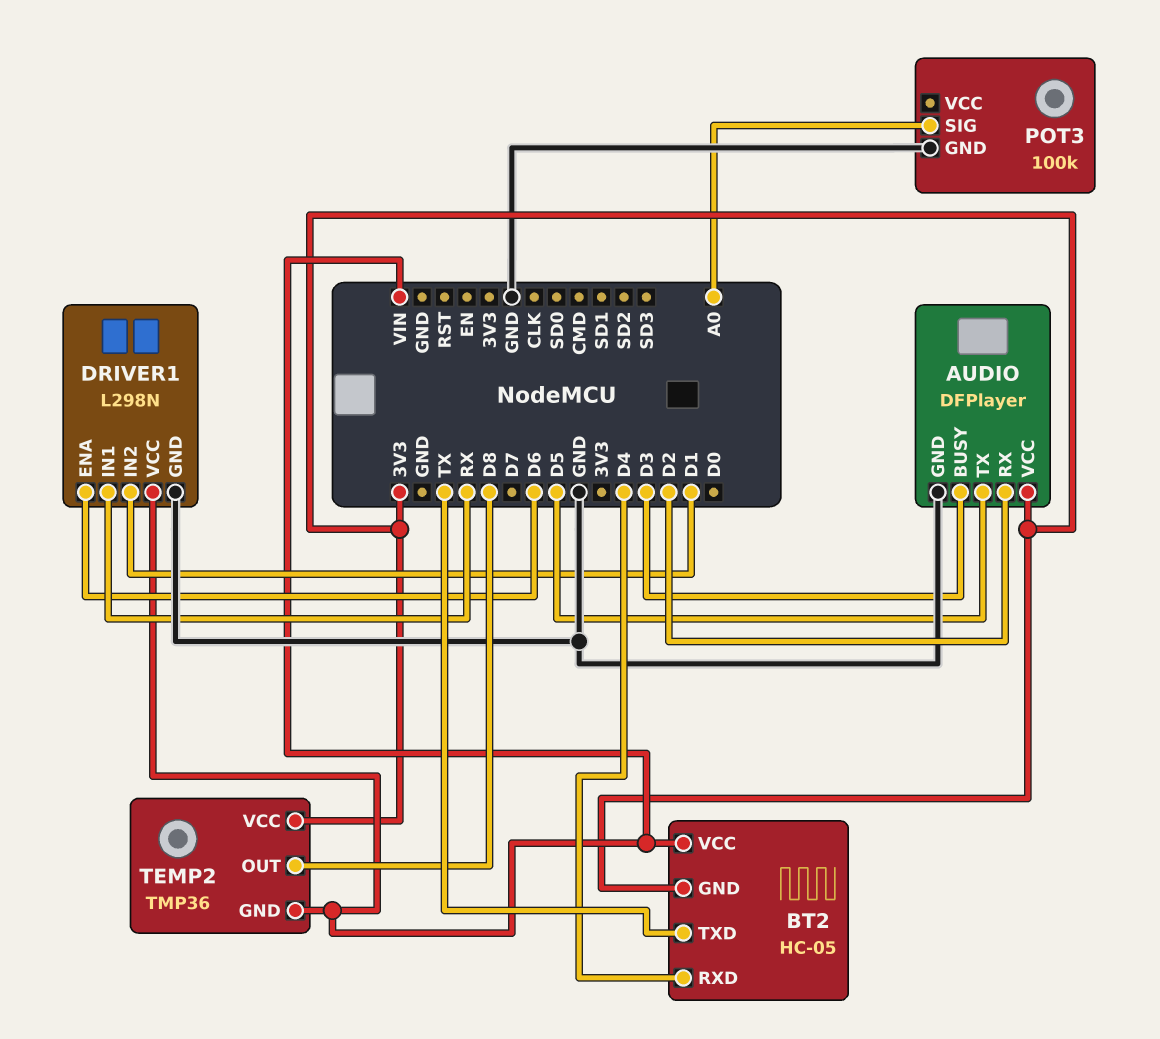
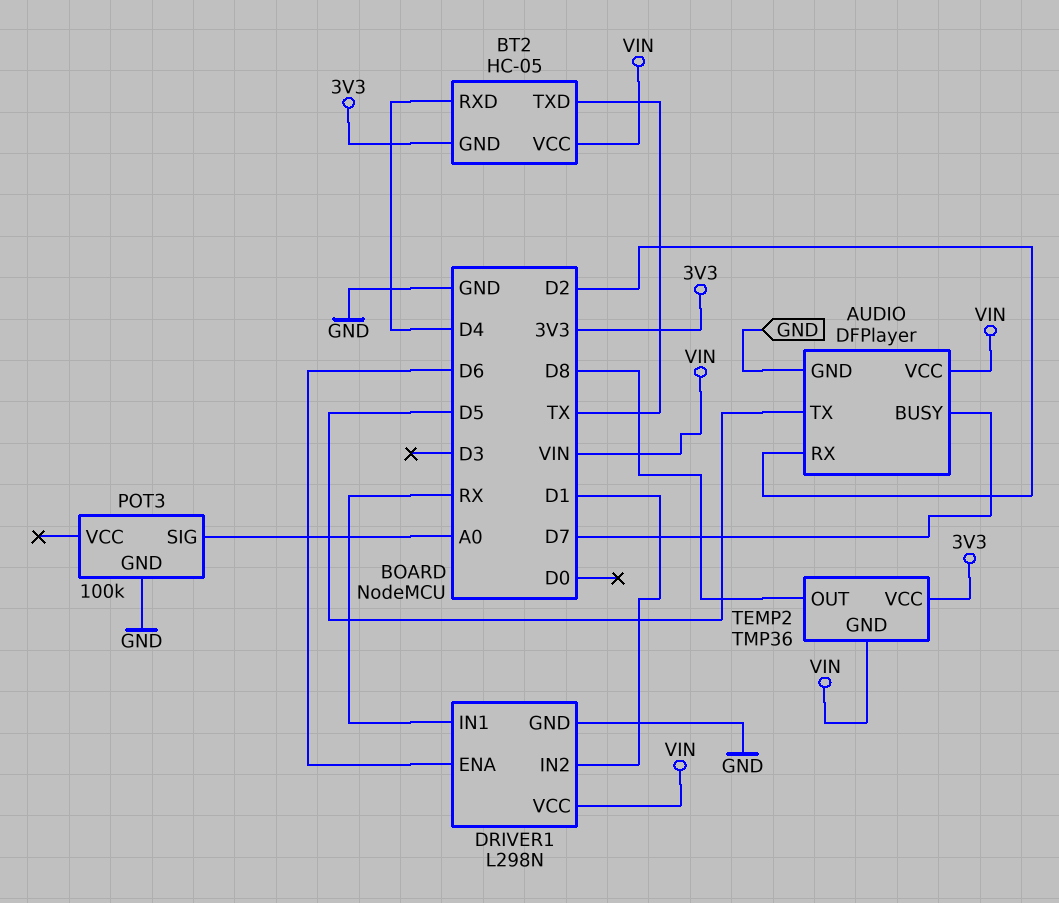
AUDIO pin BUSY: D3 -> D7
AUDIO pin VCC: 3V3 -> VIN

